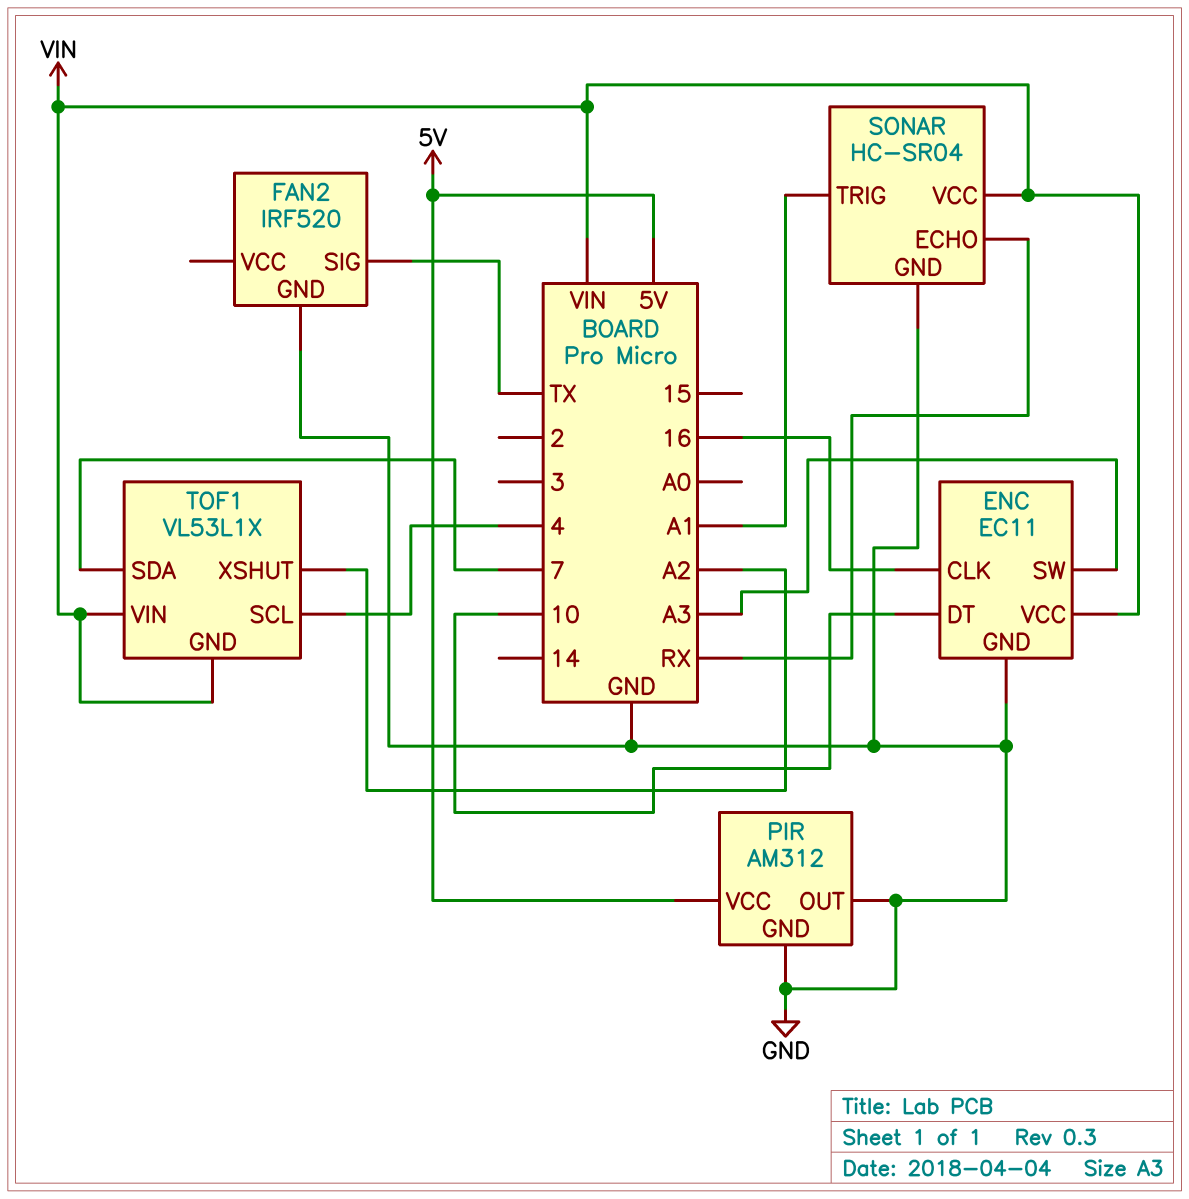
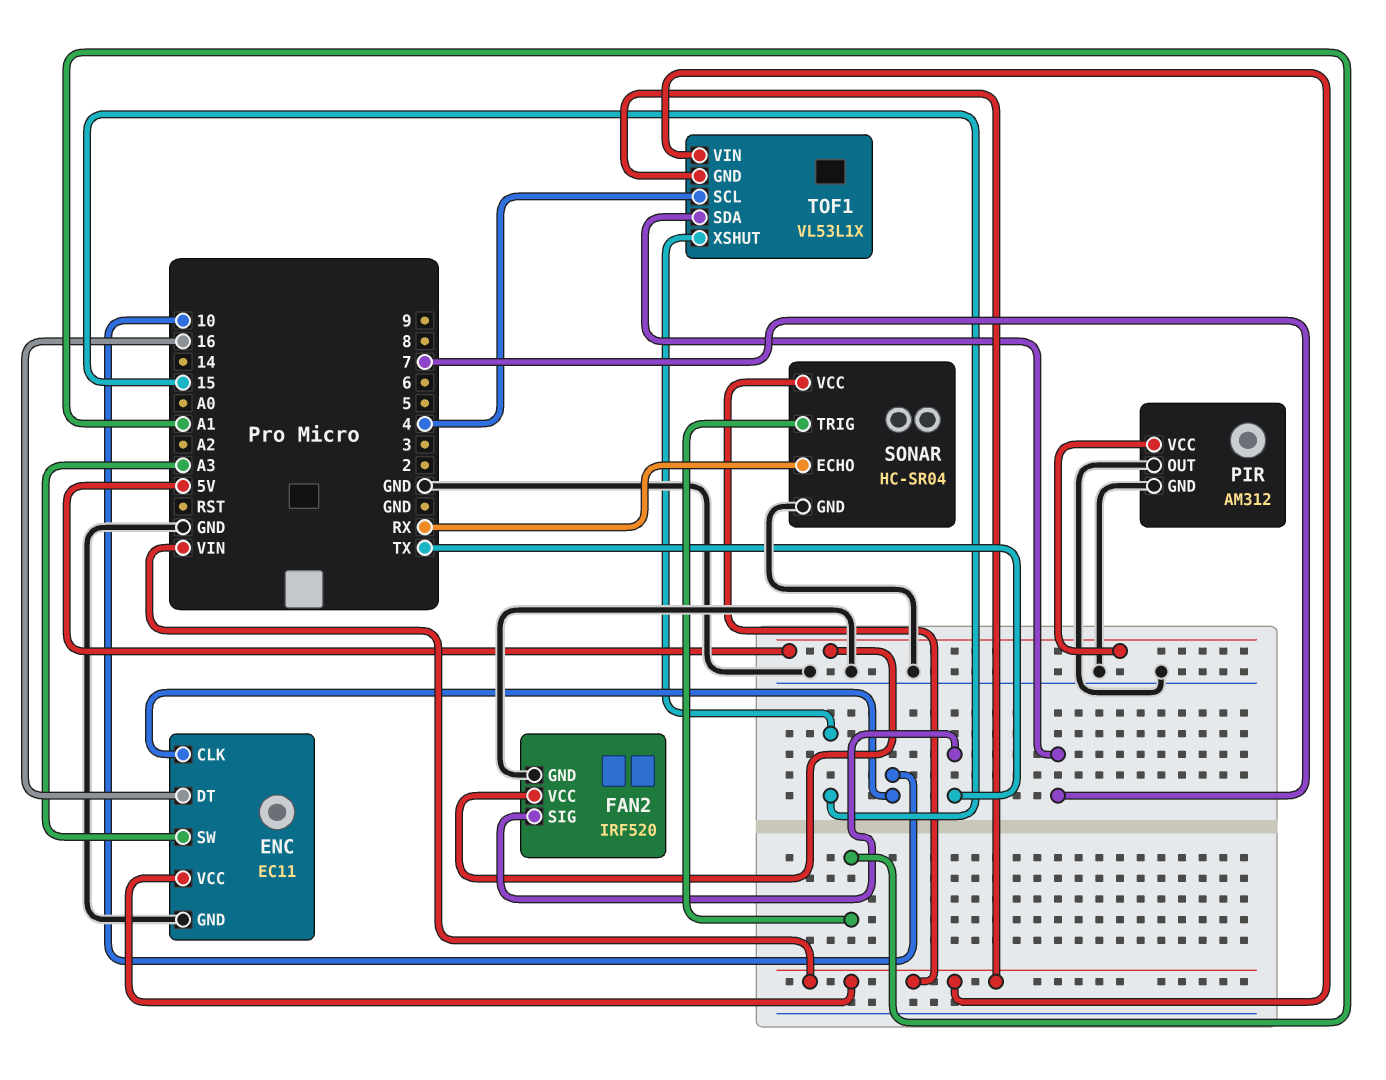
ENC pin CLK: 16 -> 10
ENC pin DT: 10 -> 16
FAN2 pin VCC: none -> 5V
TOF1 pin XSHUT: A2 -> 15

